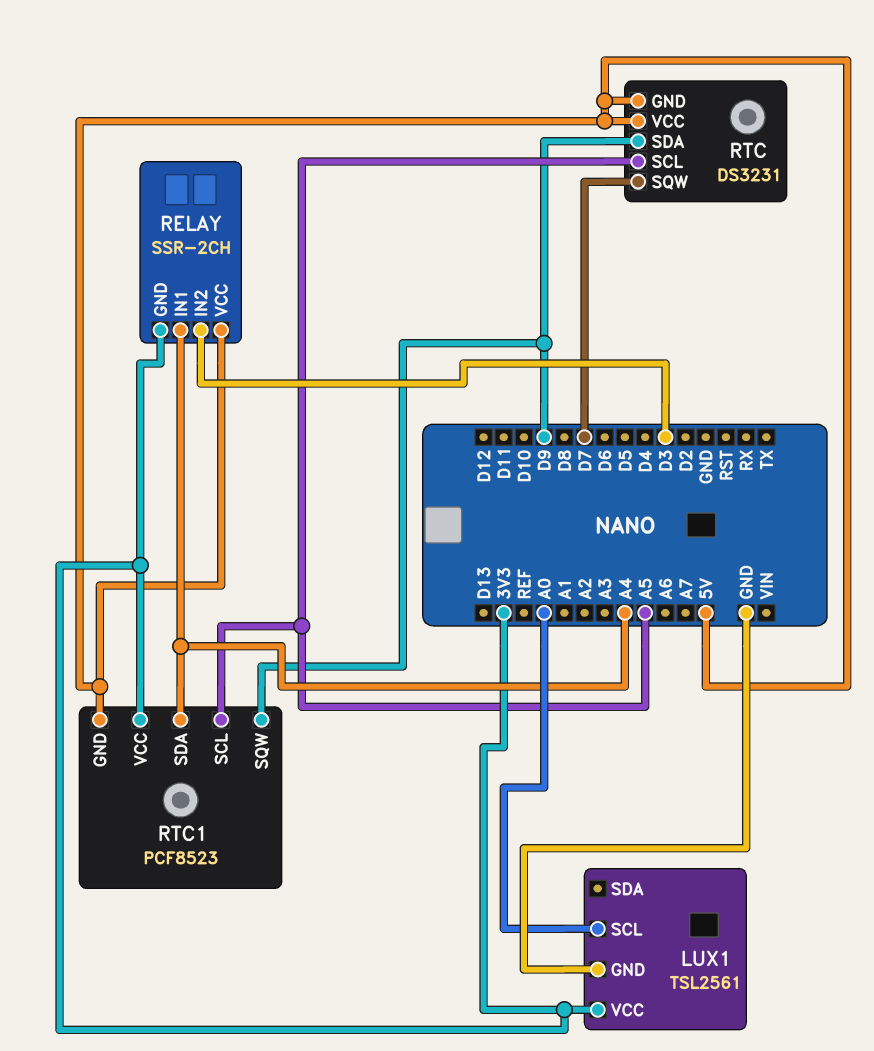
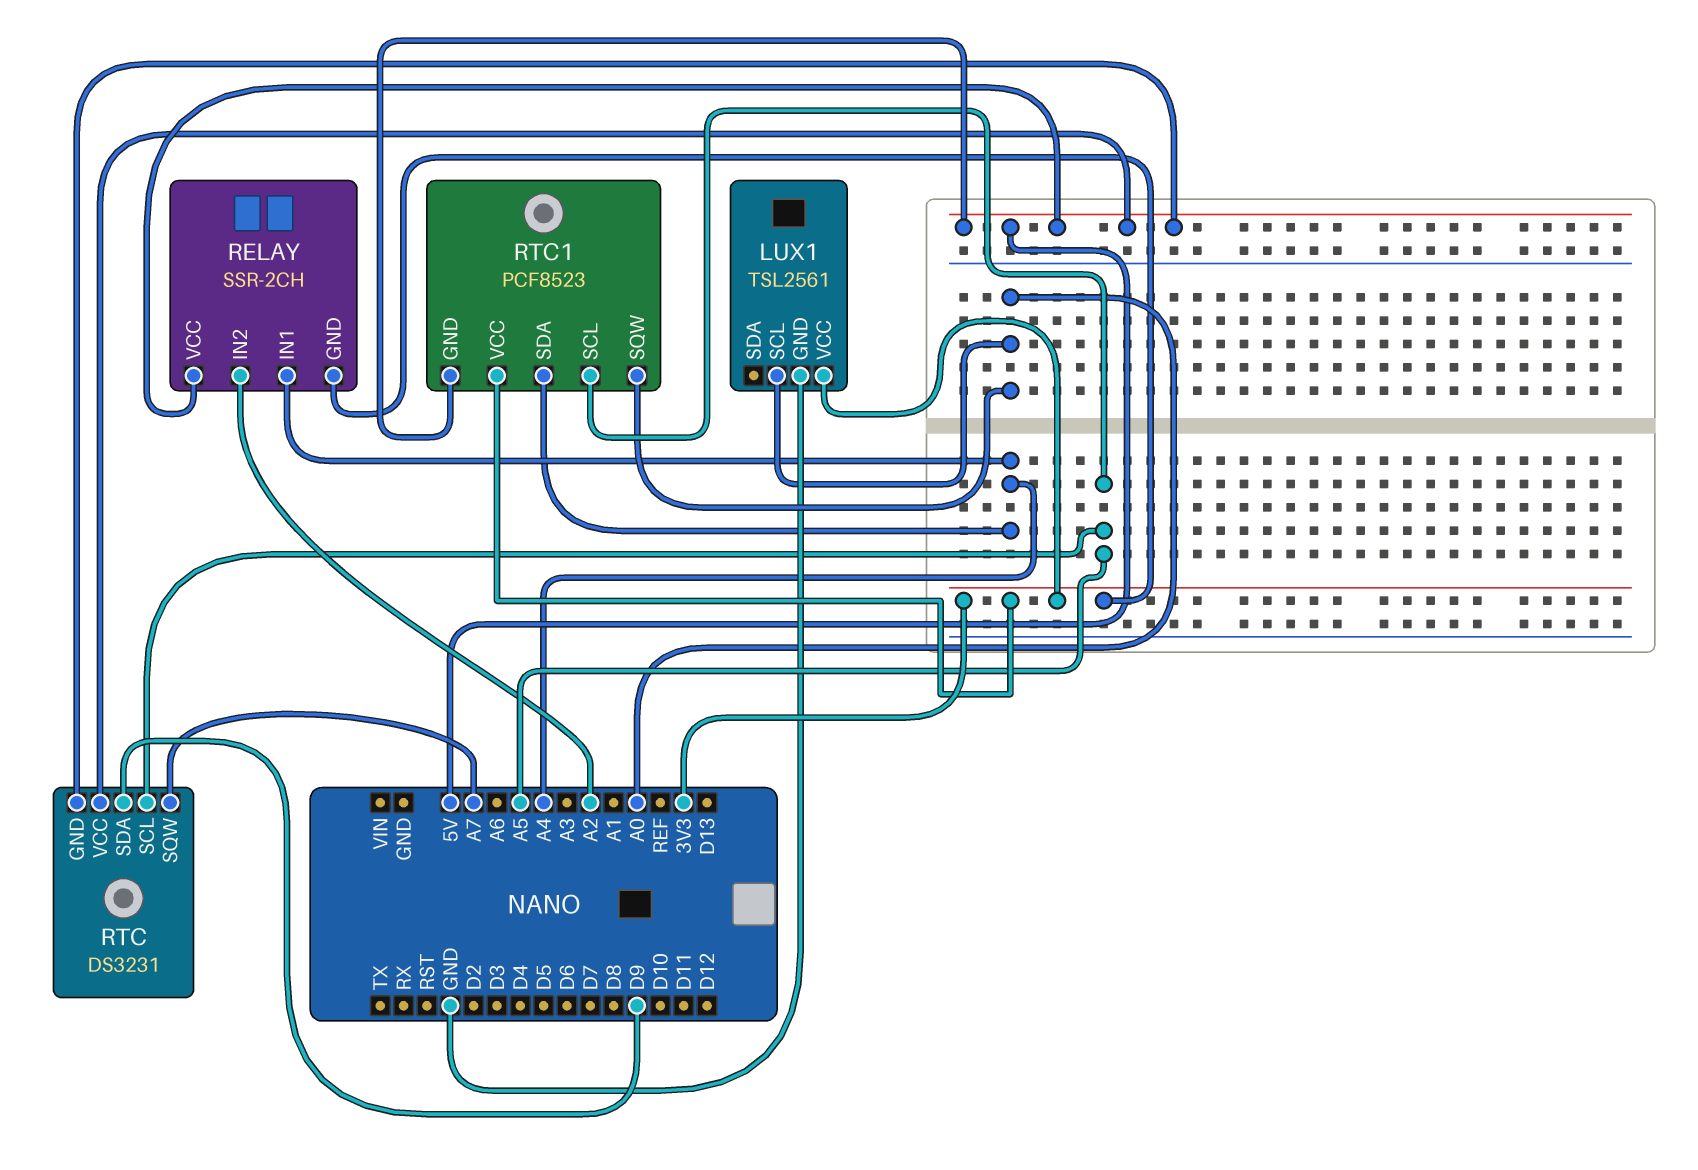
RELAY pin IN2: D3 -> A2
RTC pin SQW: D7 -> A7
RTC1 pin SQW: D9 -> A0

